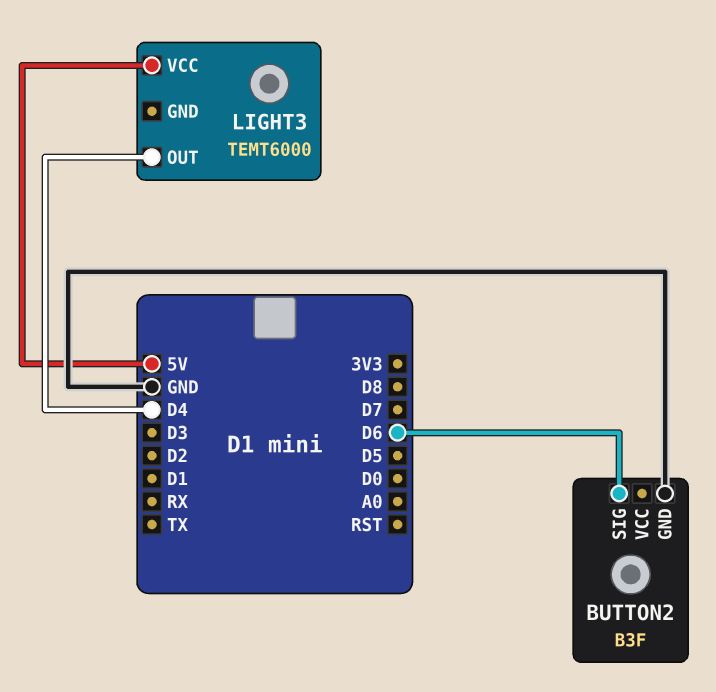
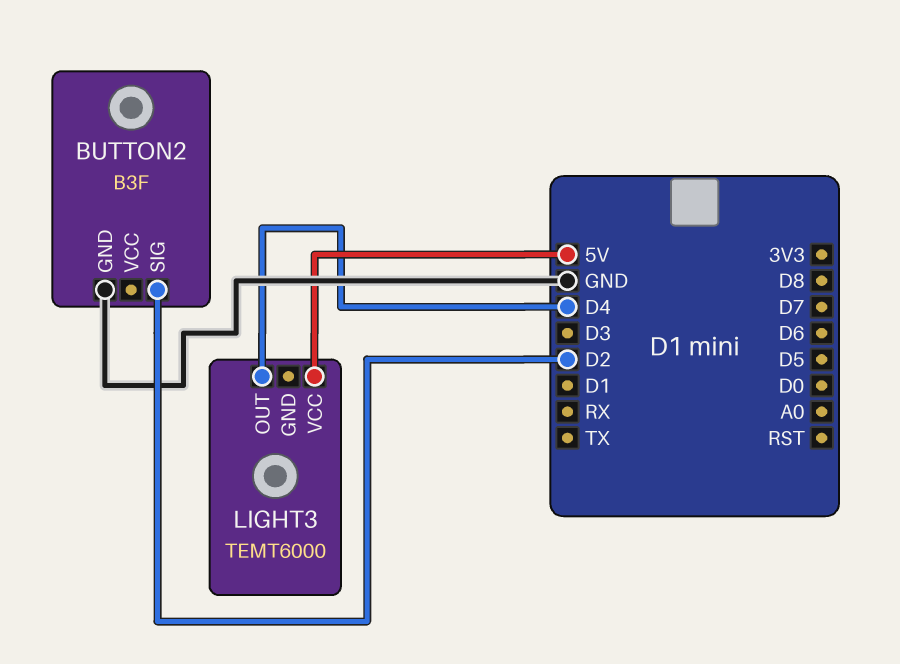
BUTTON2 pin SIG: D6 -> D2

